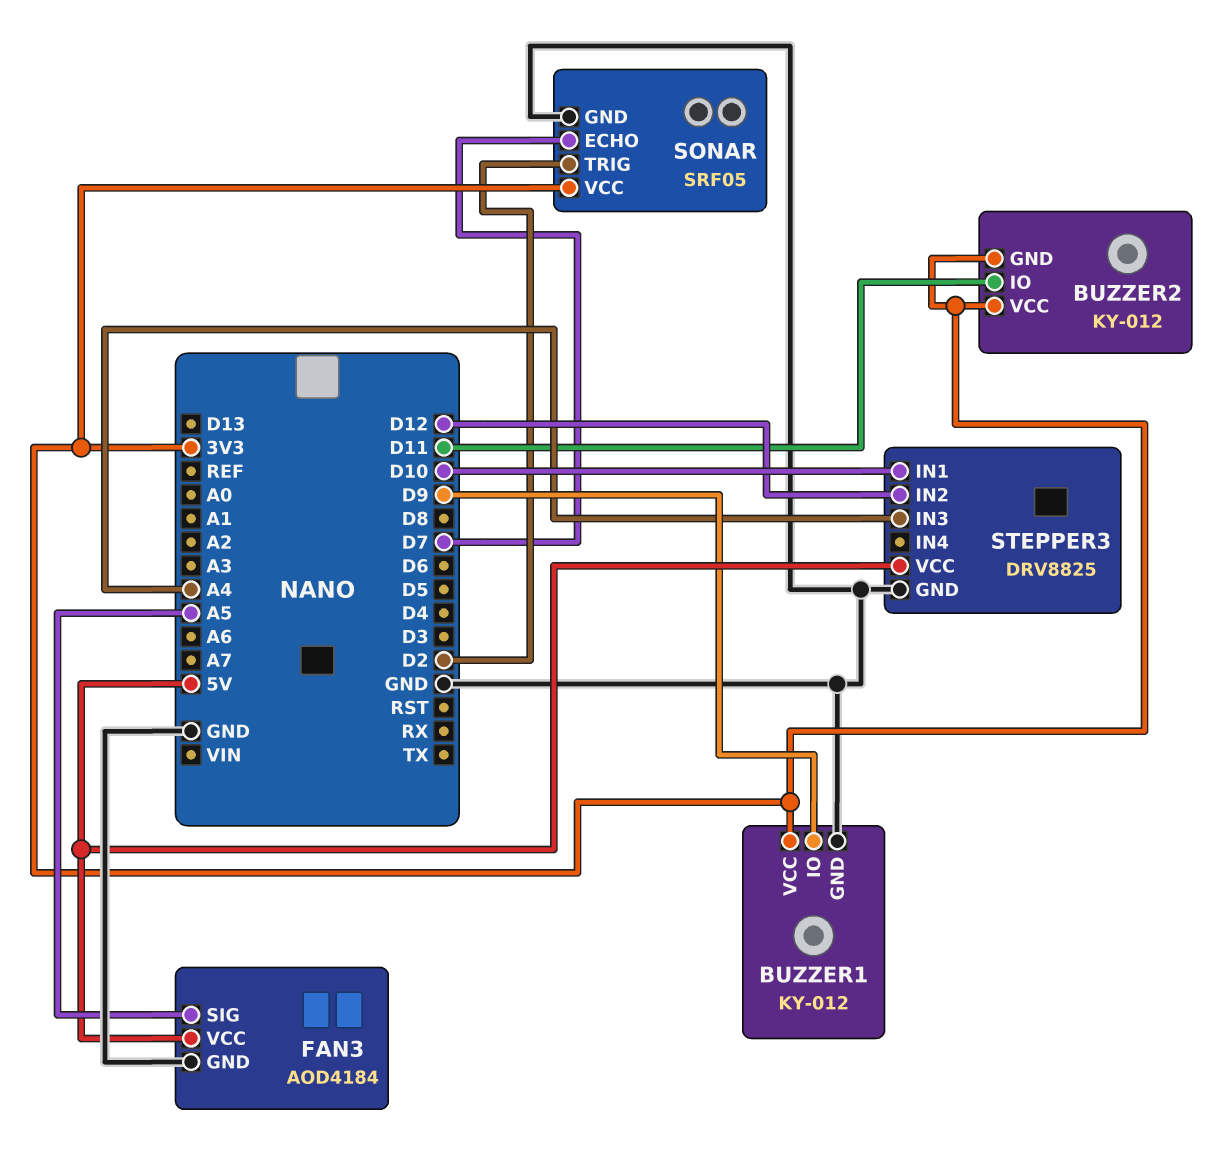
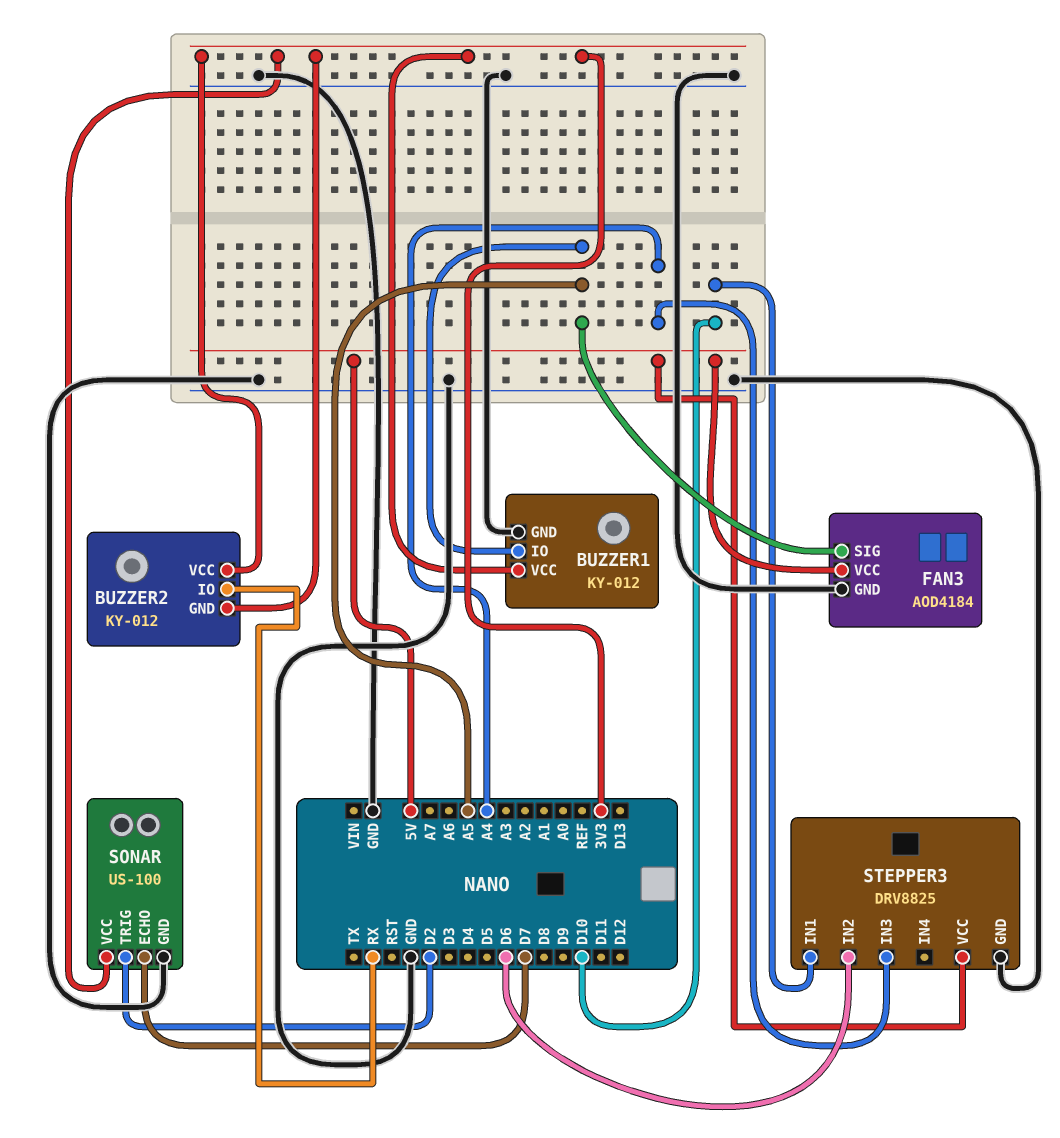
BUZZER1 pin IO: D9 -> A5
BUZZER2 pin IO: D11 -> RX
SONAR: SRF05 -> US-100
STEPPER3 pin IN2: D12 -> D6

